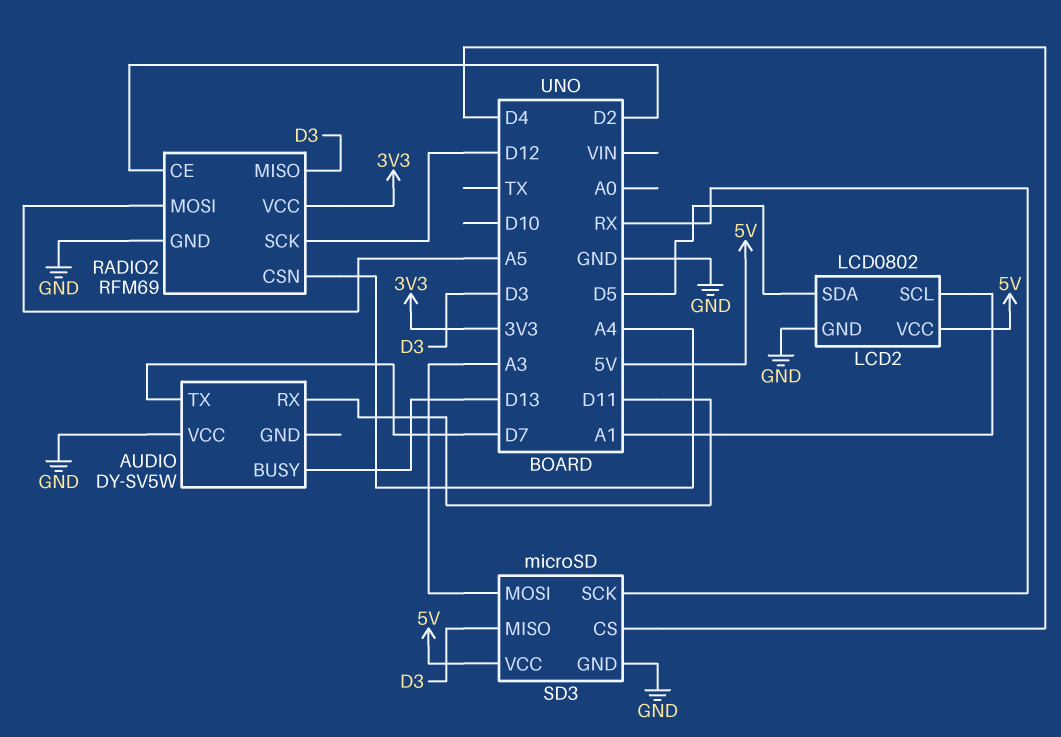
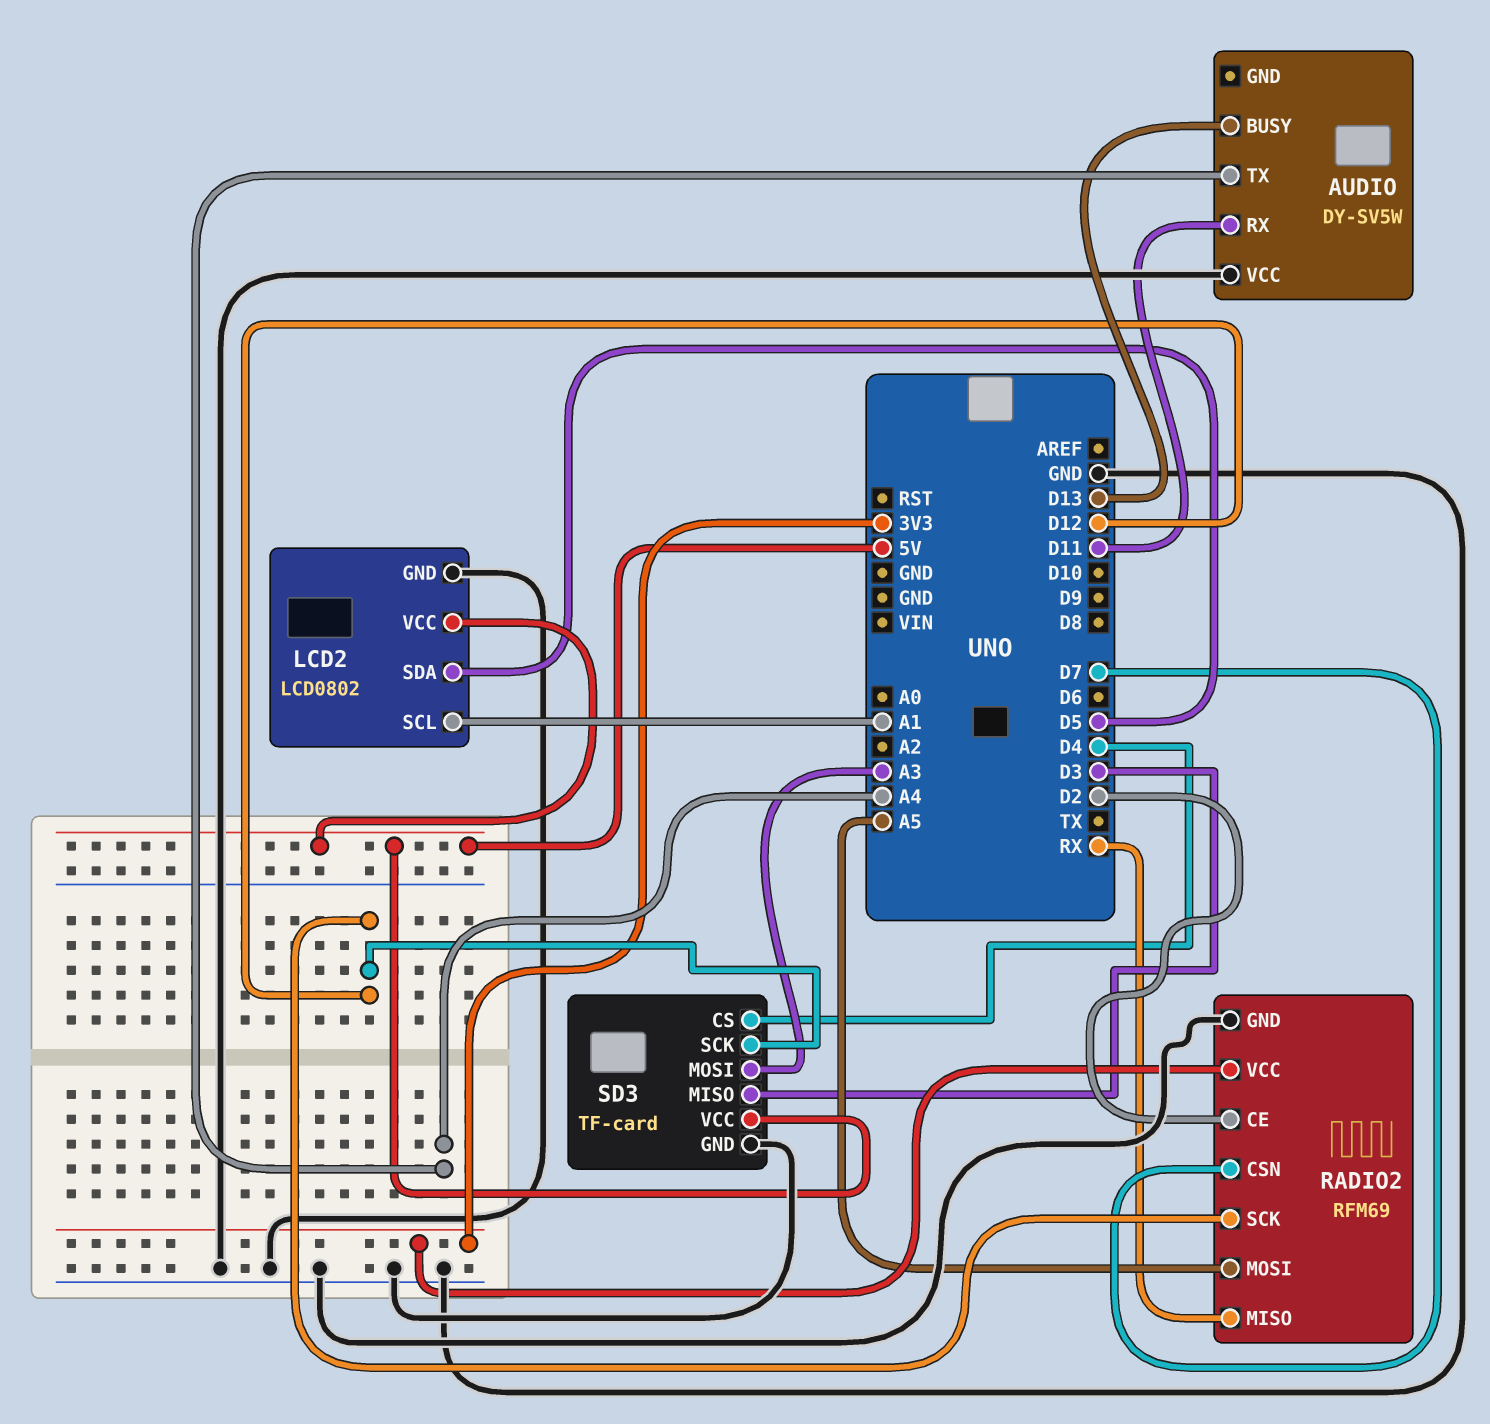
AUDIO pin TX: D7 -> A4
RADIO2 pin CSN: A4 -> D7
RADIO2 pin MISO: D3 -> RX
SD3: microSD -> TF-card
SD3 pin SCK: RX -> D12

